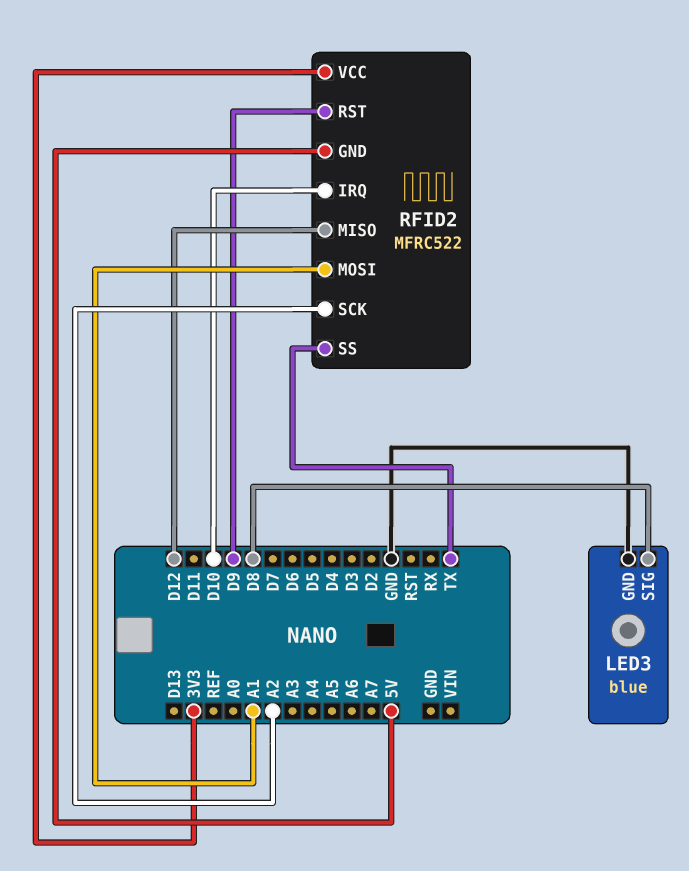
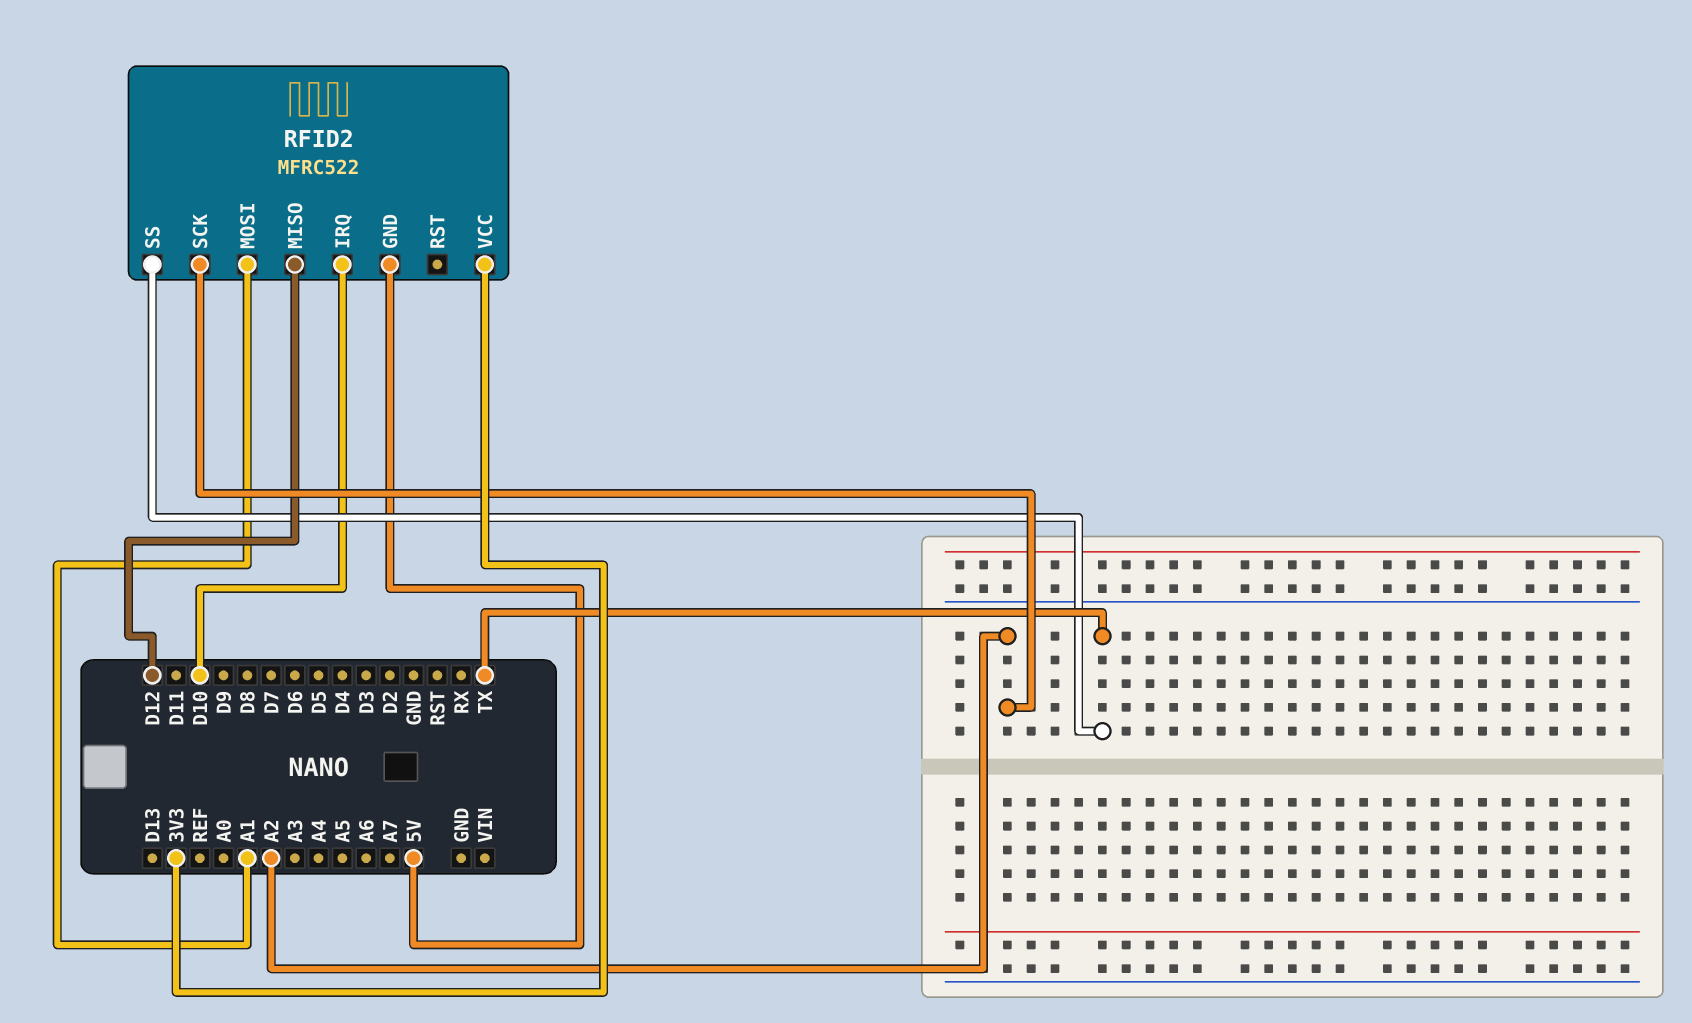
LED3: blue -> none
LED3 pin GND: GND -> none
LED3 pin SIG: D8 -> none
RFID2 pin RST: D9 -> none

